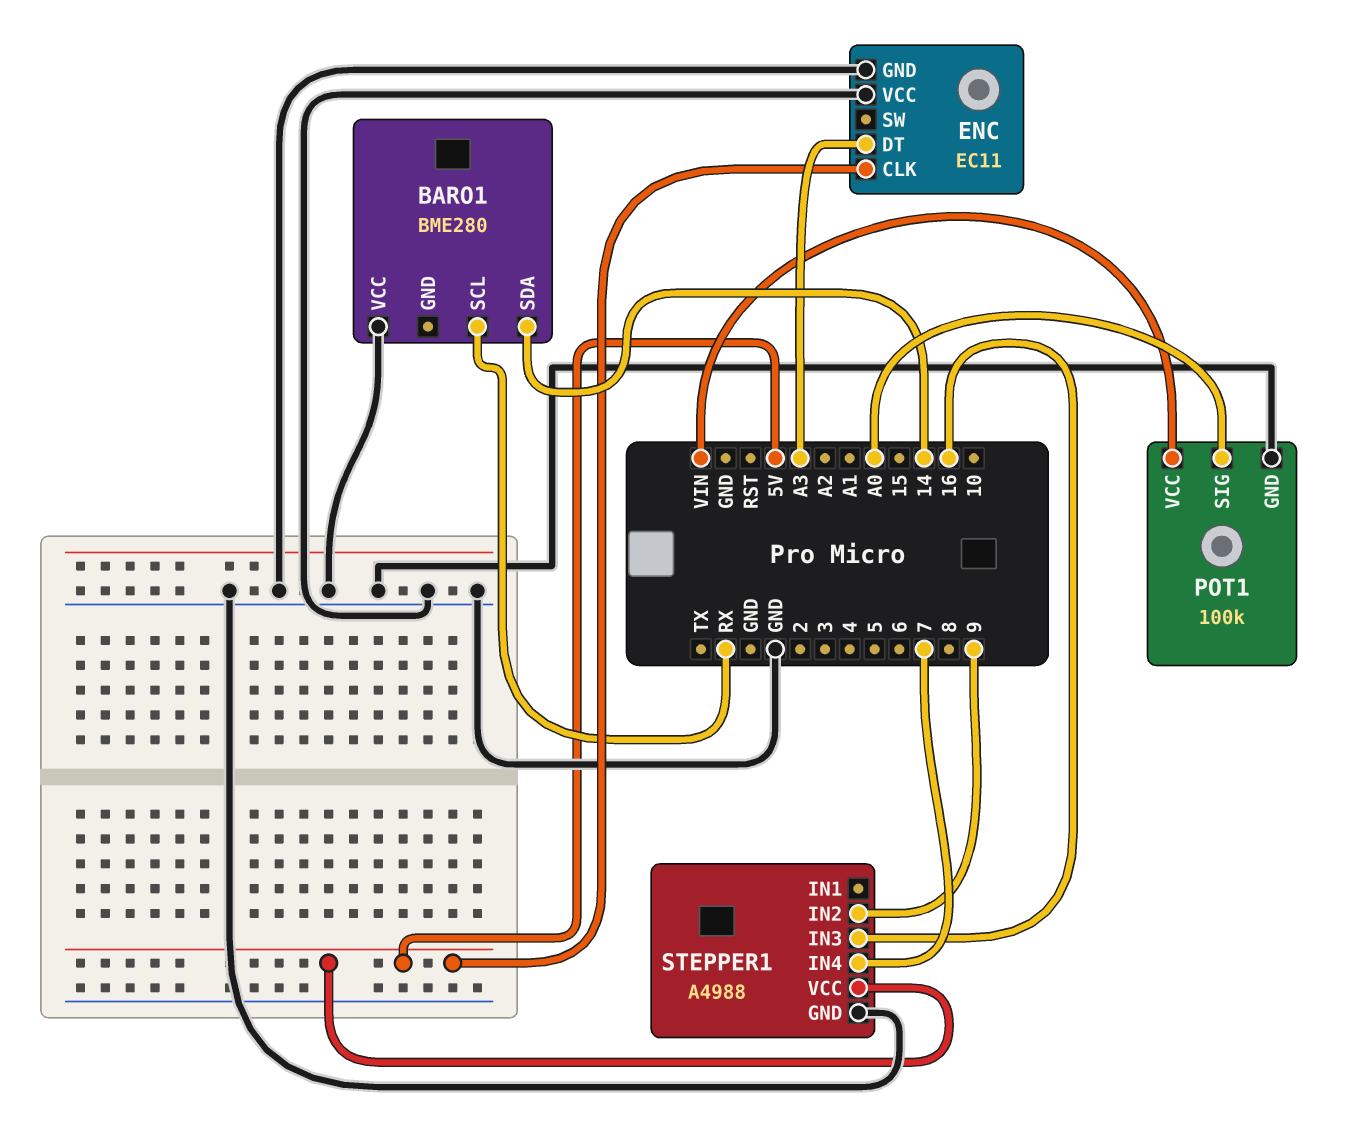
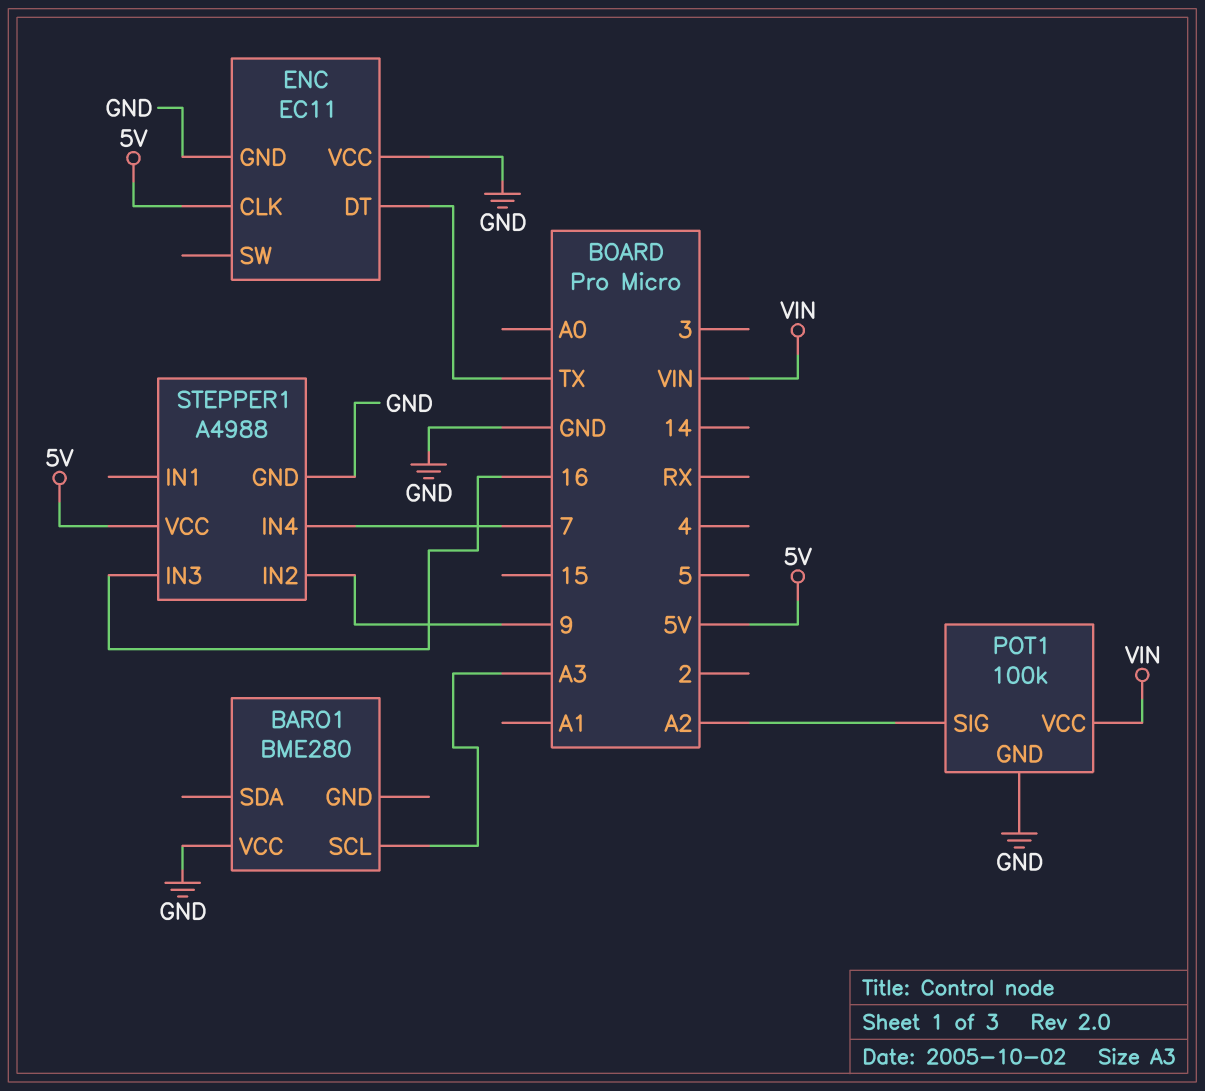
BARO1 pin SCL: RX -> A3
BARO1 pin SDA: 14 -> none
ENC pin DT: A3 -> TX
POT1 pin SIG: A0 -> A2

